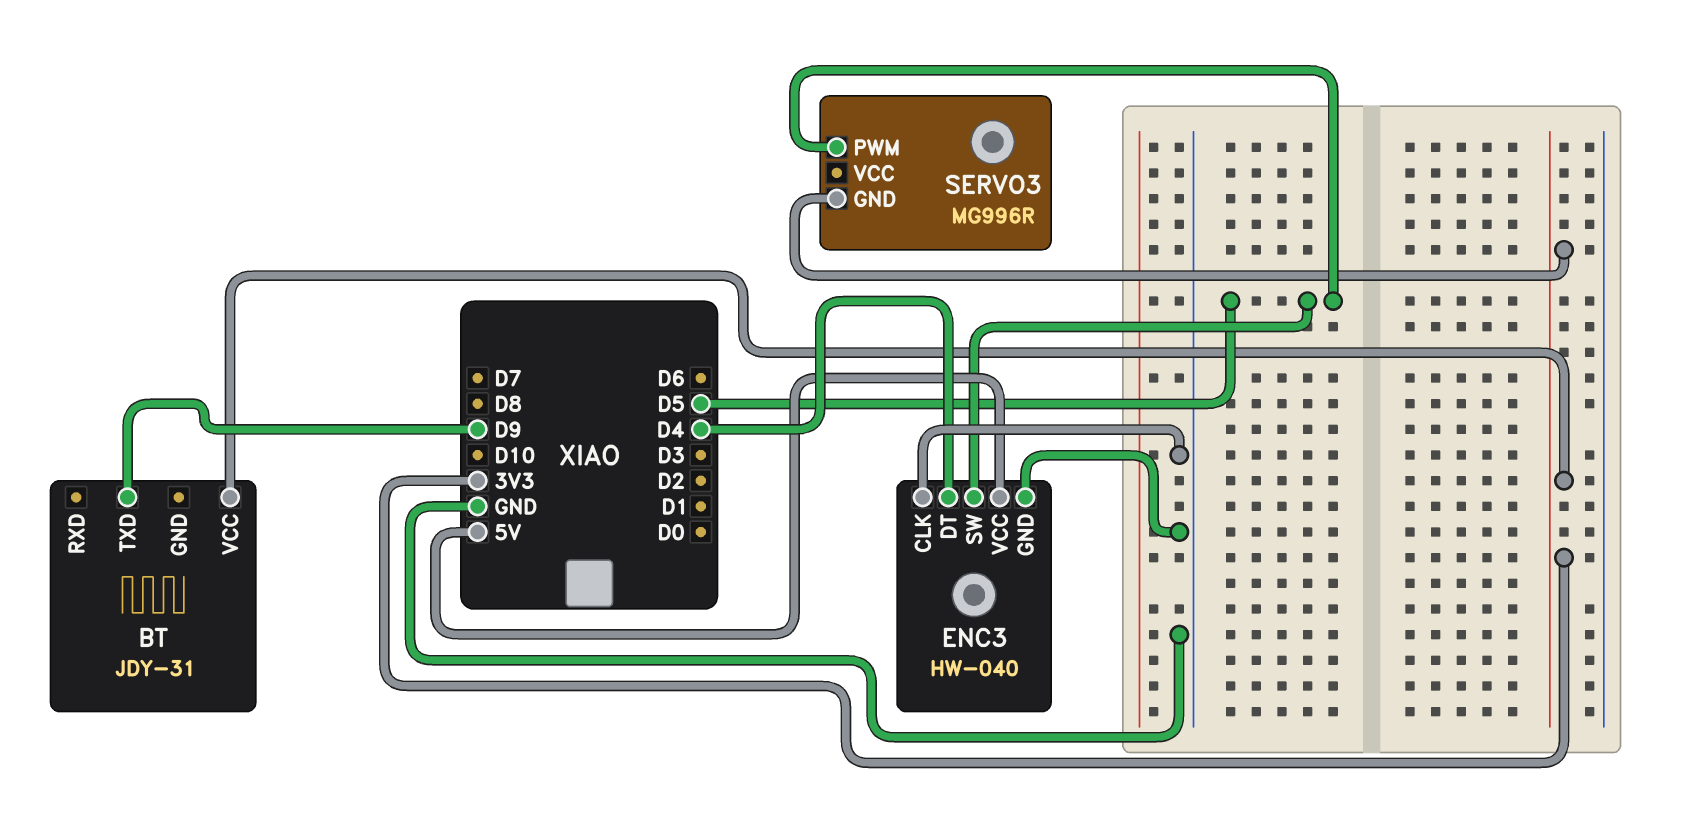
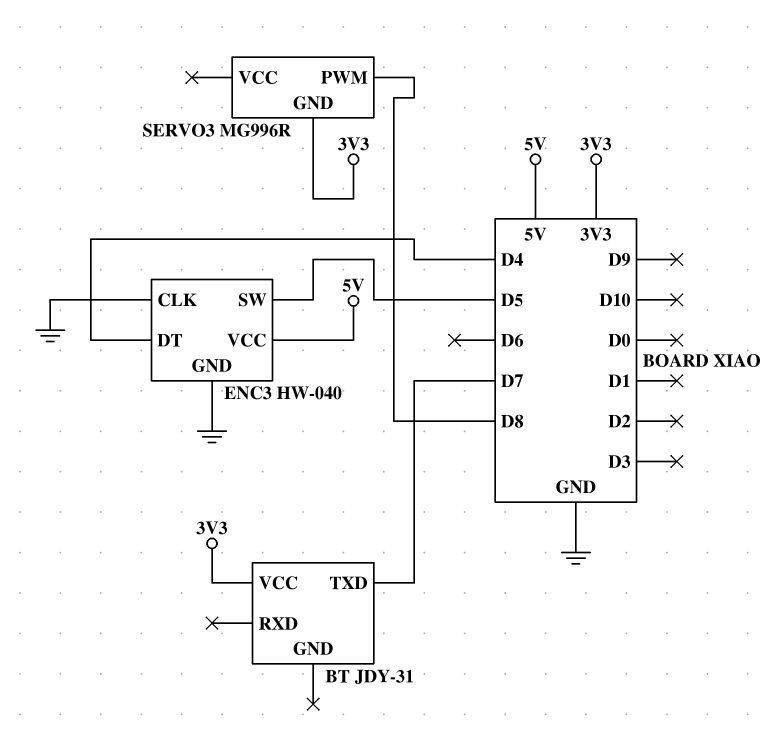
BT pin TXD: D9 -> D7
SERVO3 pin PWM: D5 -> D8

